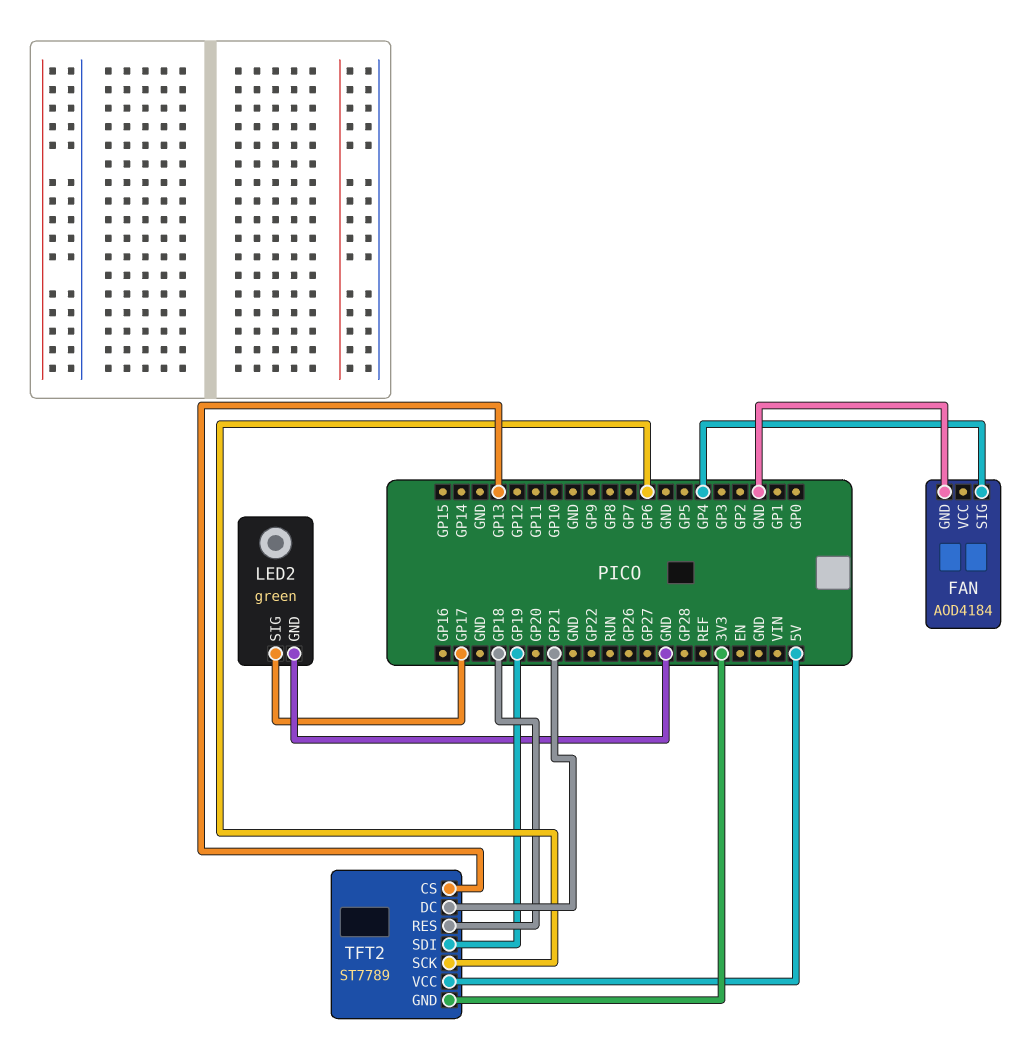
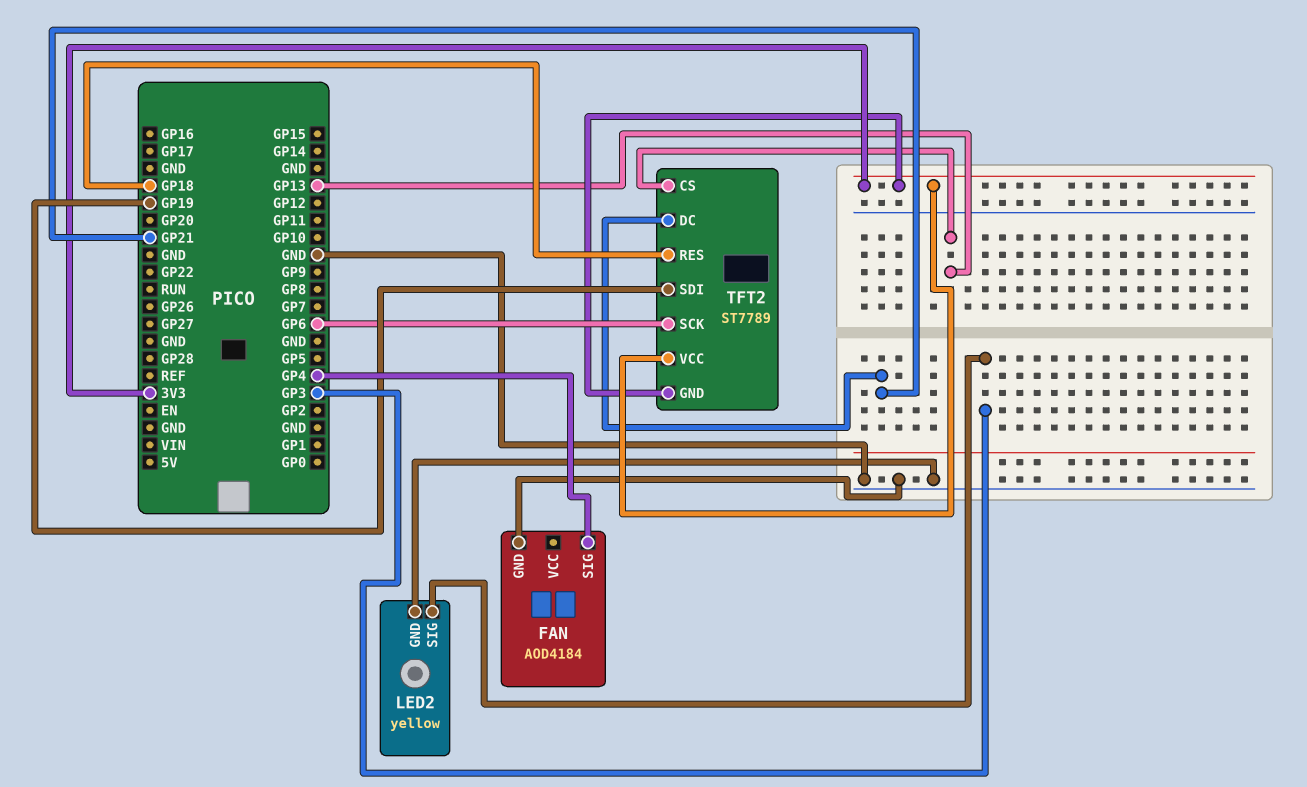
LED2: green -> yellow
LED2 pin SIG: GP17 -> GP3
TFT2 pin VCC: 5V -> 3V3

